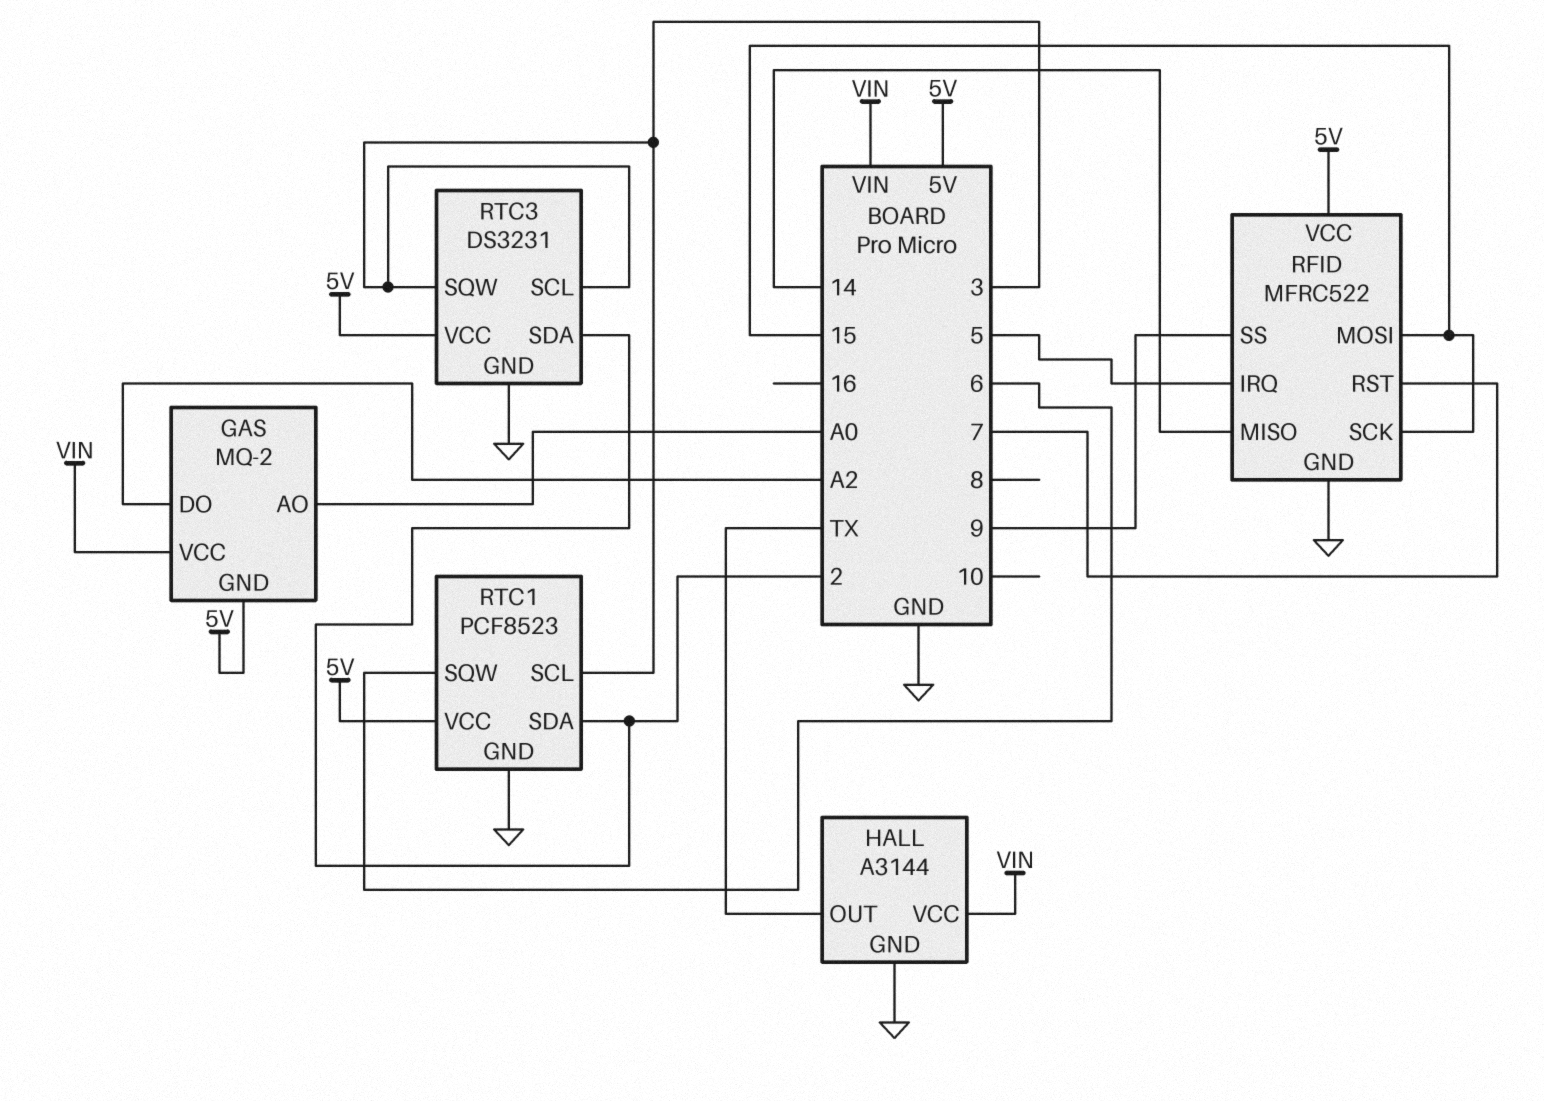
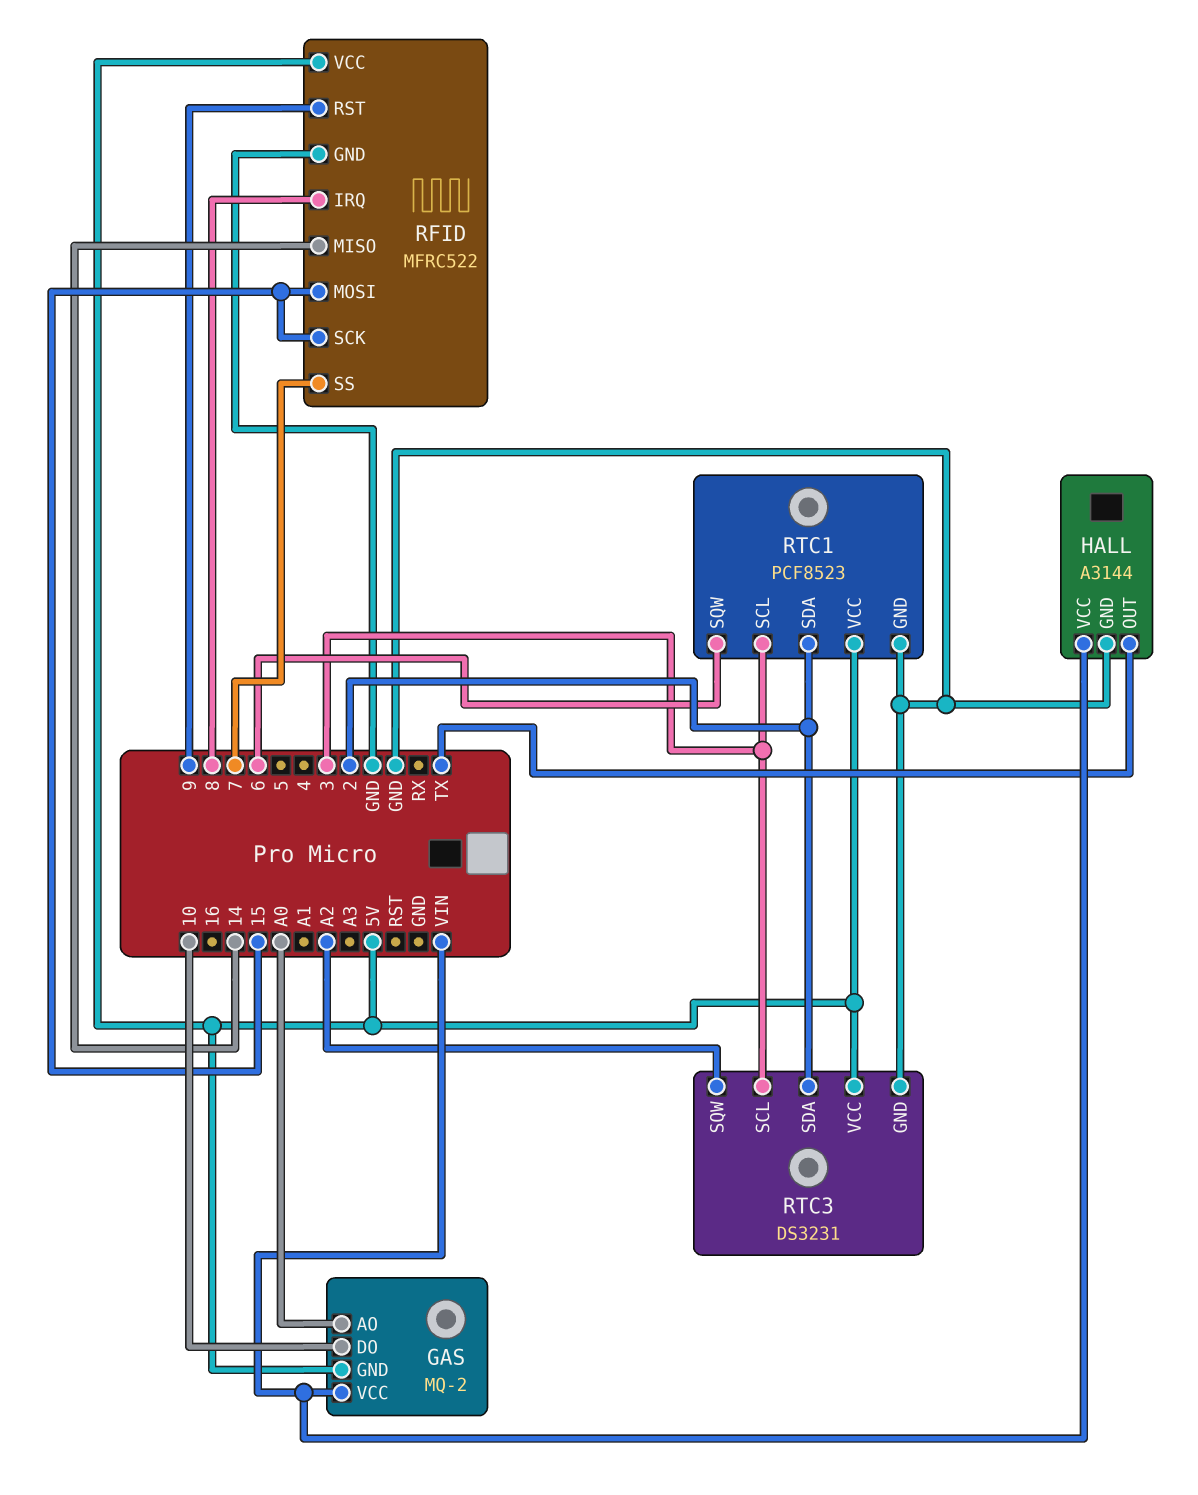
GAS pin DO: A2 -> 10
RFID pin IRQ: 5 -> 8
RFID pin RST: 7 -> 9
RFID pin SS: 9 -> 7
RTC3 pin SQW: 3 -> A2

